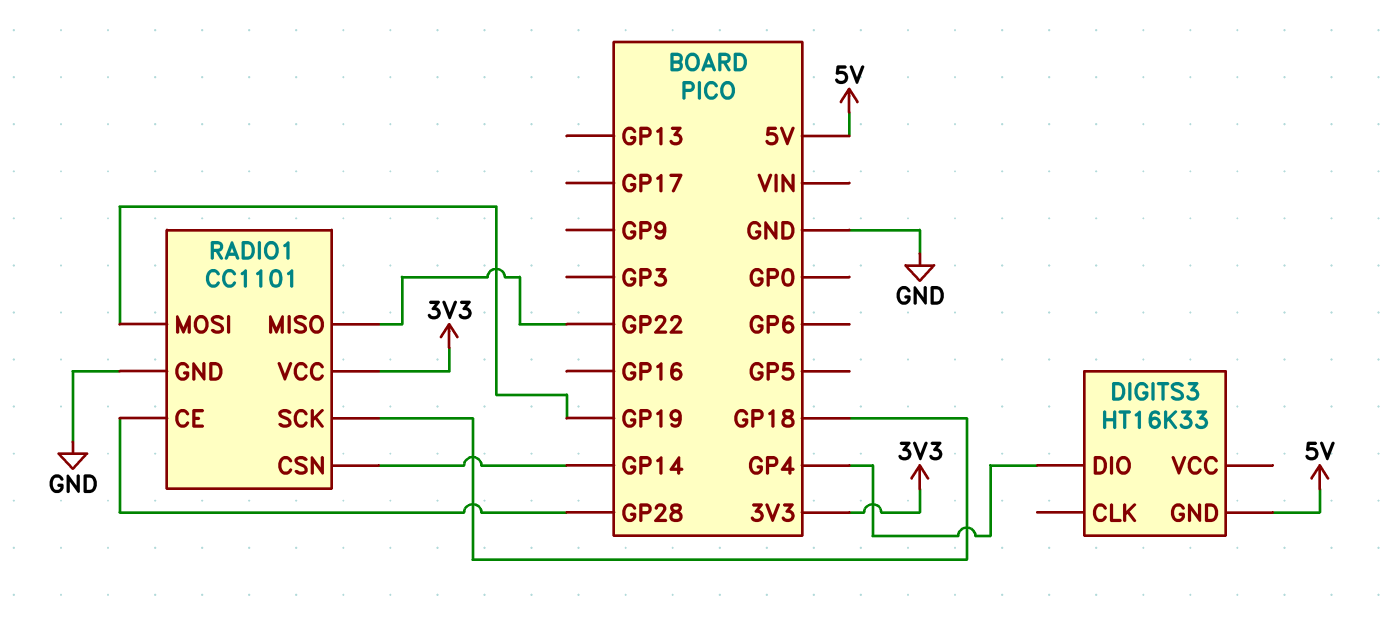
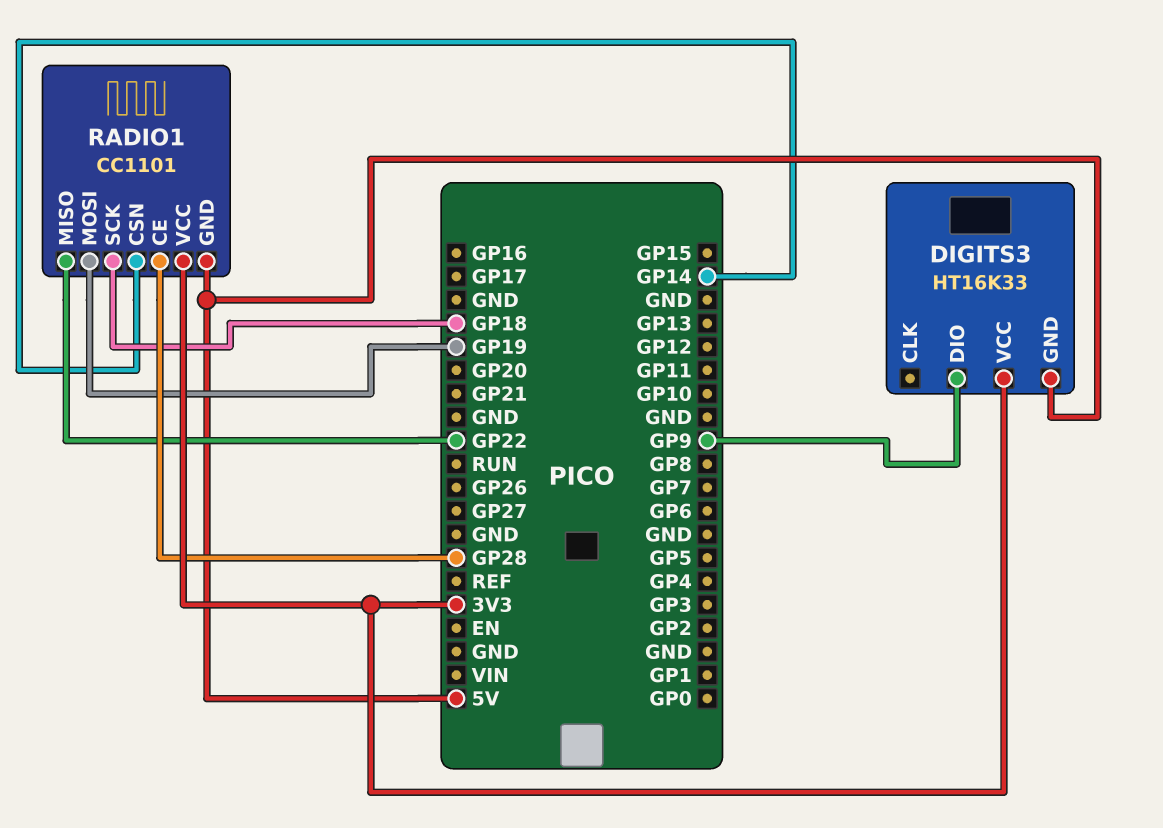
DIGITS3 pin DIO: GP4 -> GP9
DIGITS3 pin VCC: none -> 3V3
RADIO1 pin GND: GND -> 5V

